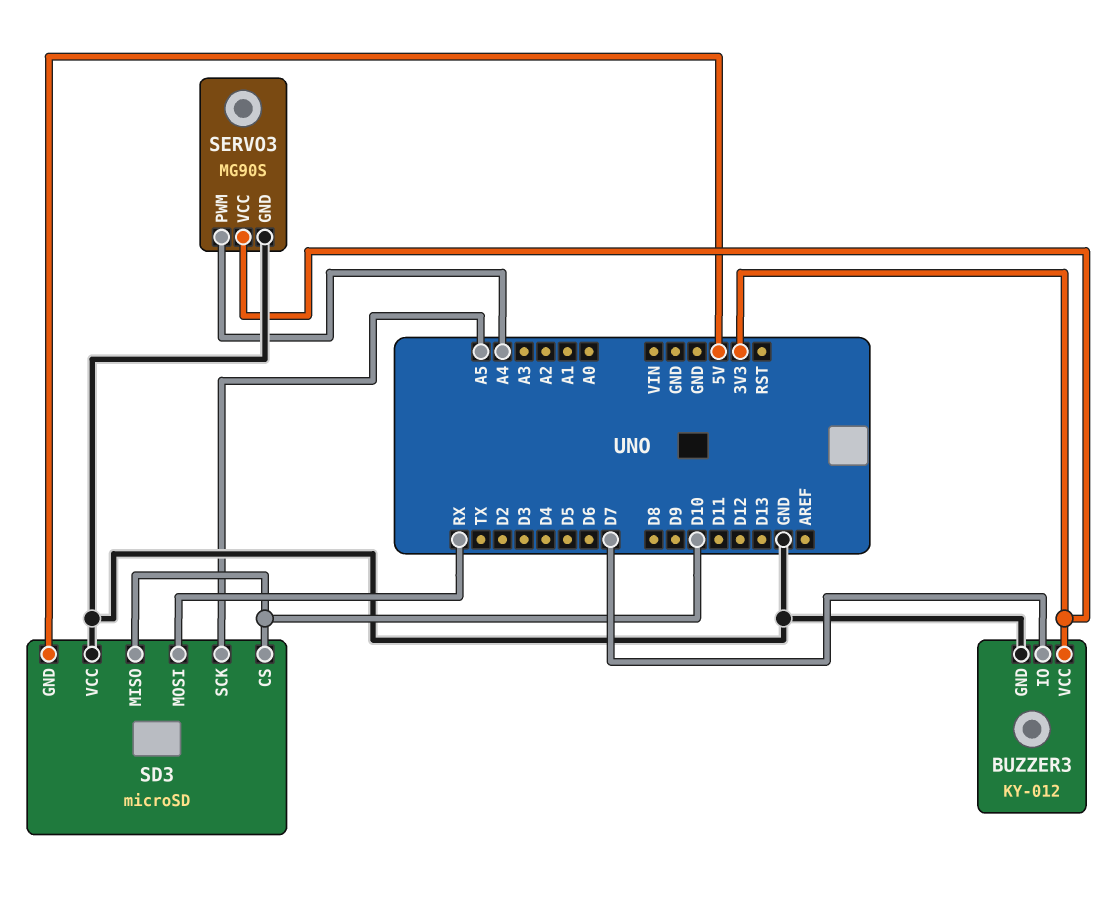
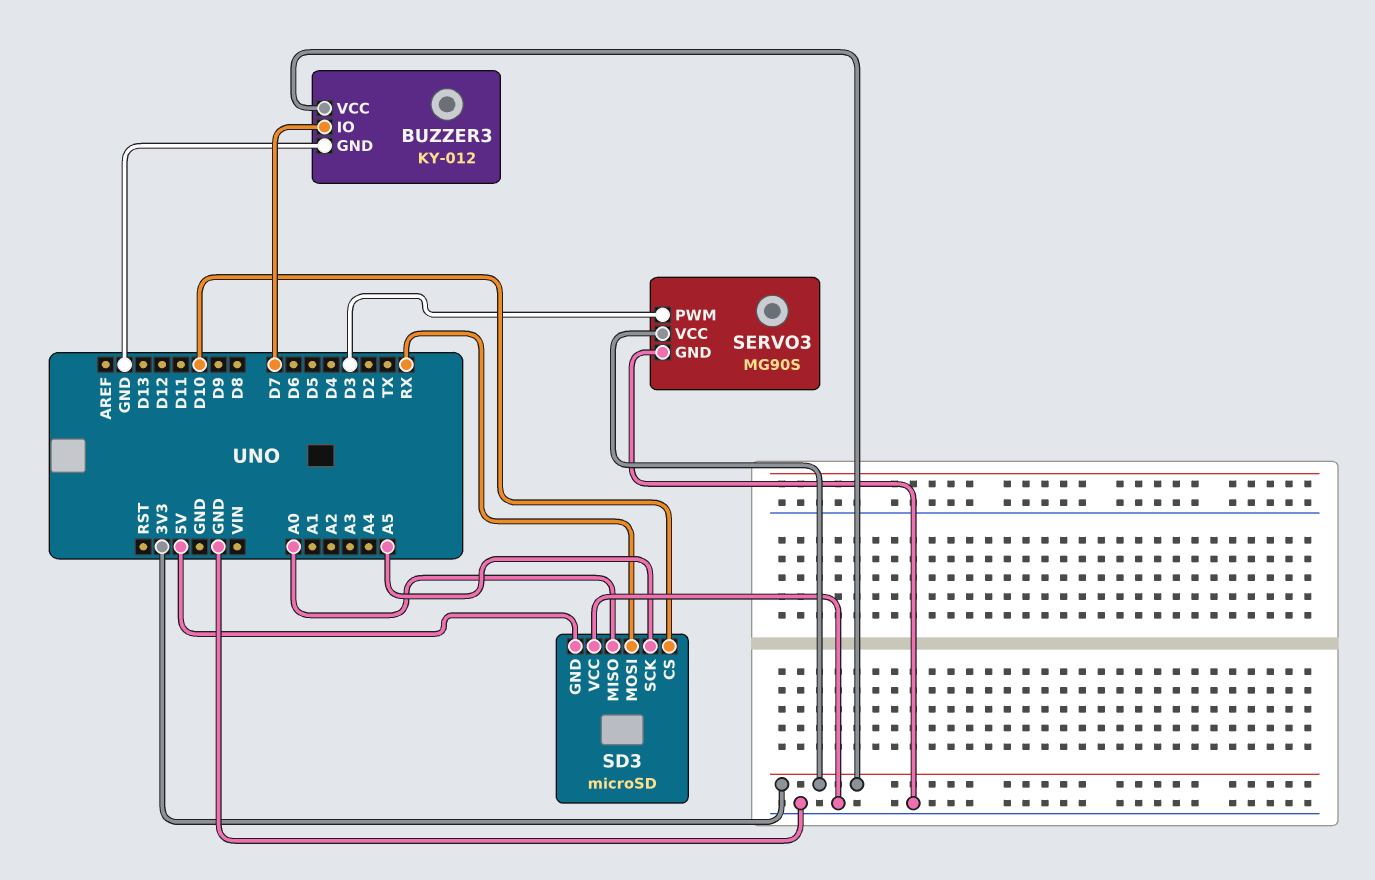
SD3 pin MISO: D10 -> A0
SERVO3 pin PWM: A4 -> D3

